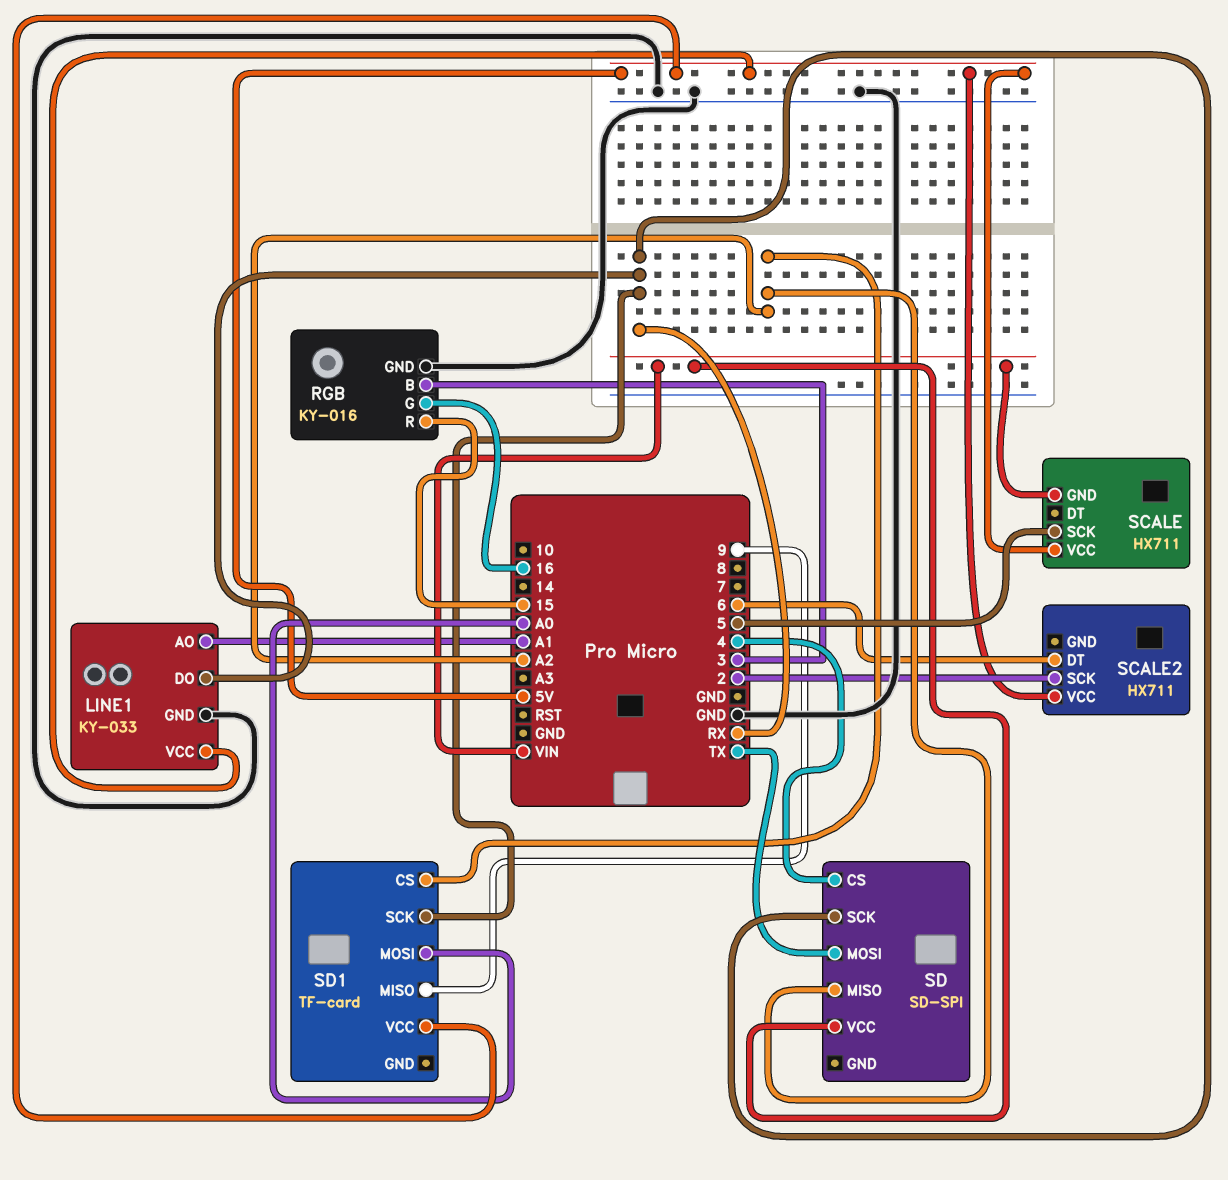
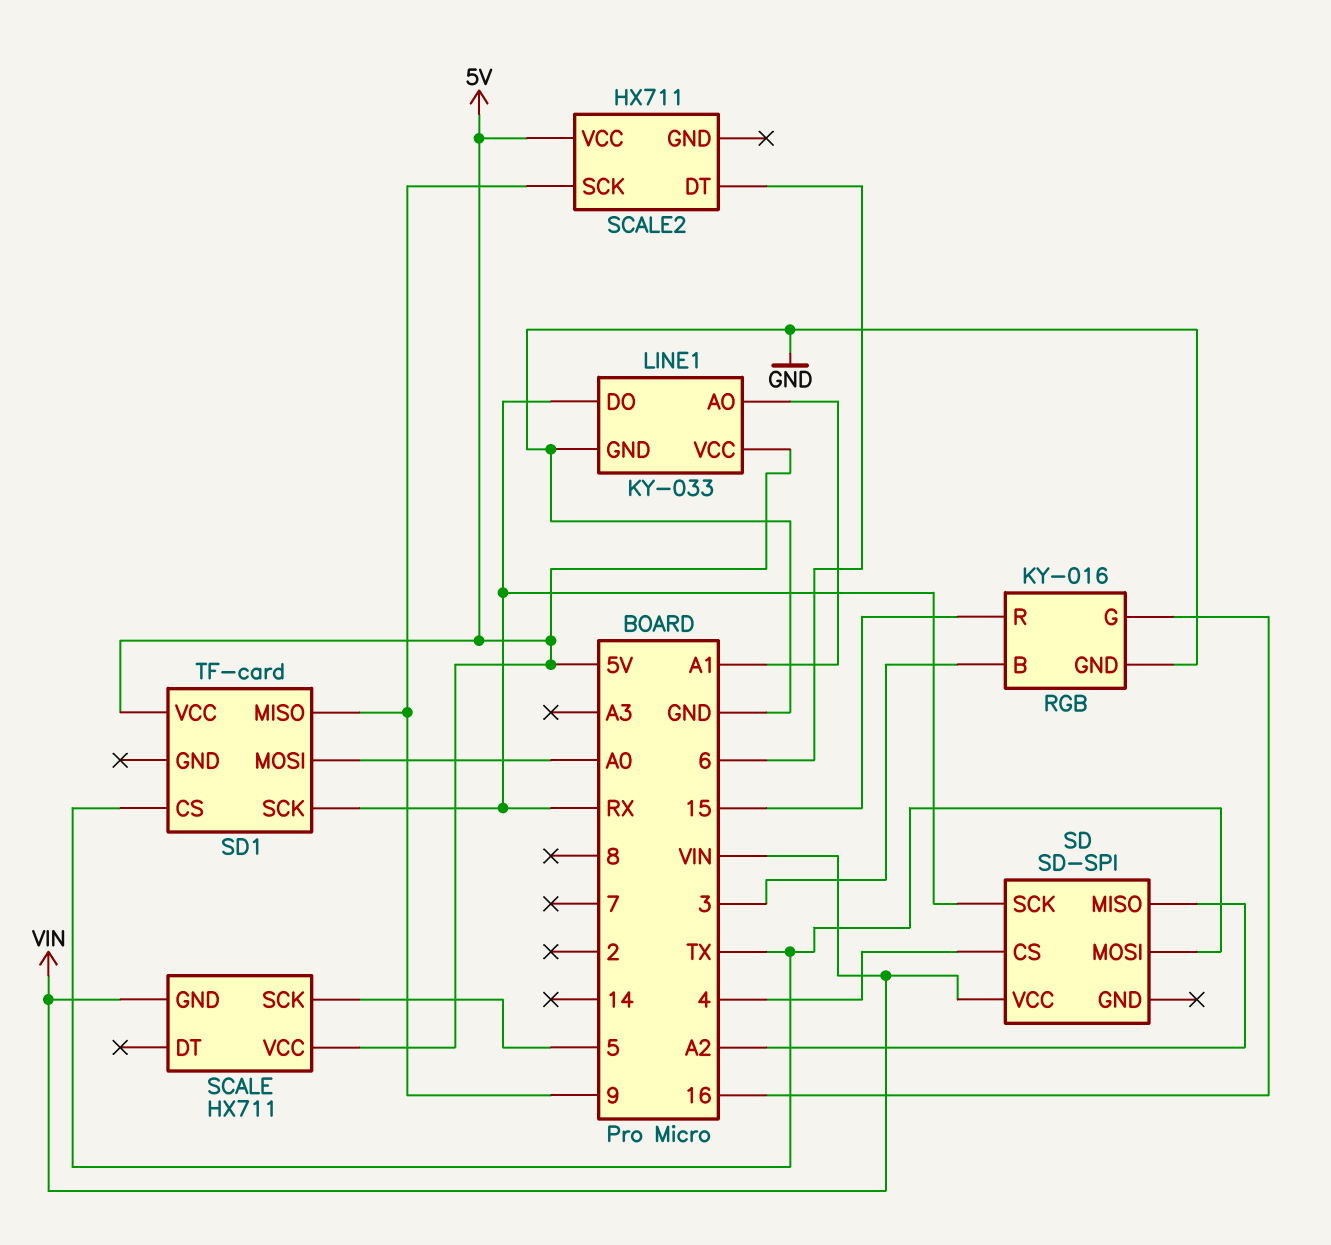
SCALE2 pin SCK: 2 -> 9
SD1 pin CS: A2 -> TX

